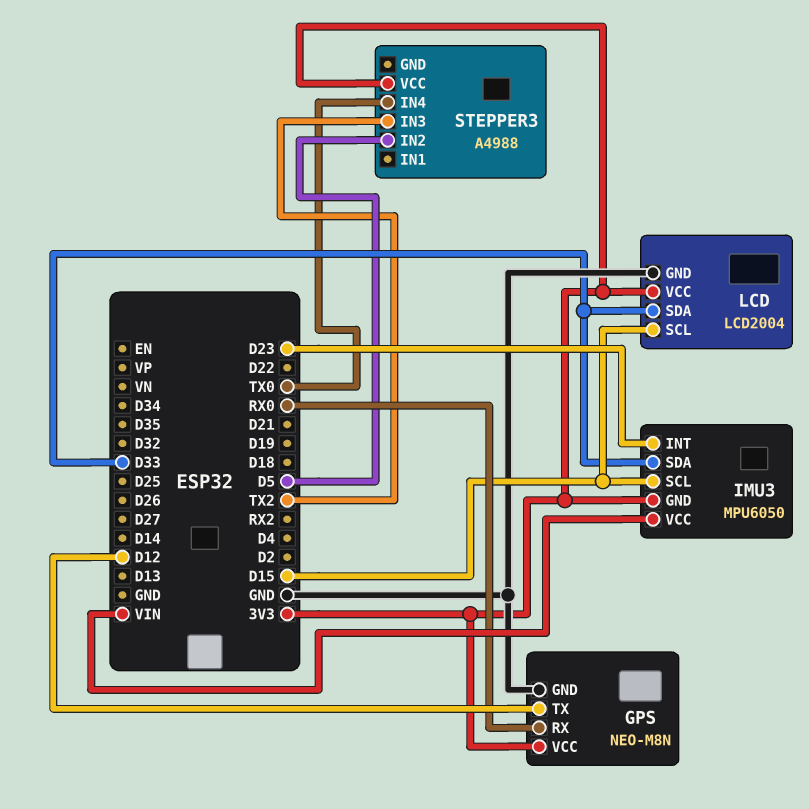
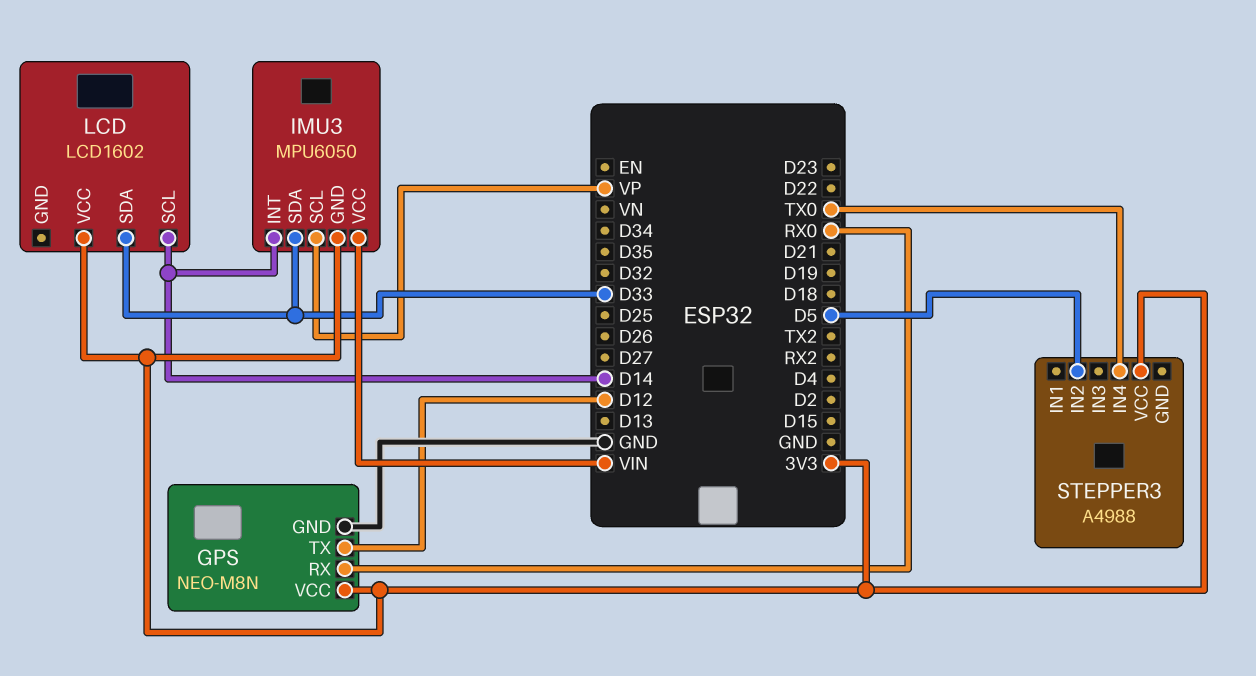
IMU3 pin INT: D23 -> D14
IMU3 pin SCL: D15 -> VP
LCD: LCD2004 -> LCD1602
LCD pin GND: GND -> none
LCD pin SCL: D15 -> D14
STEPPER3 pin IN3: TX2 -> none

